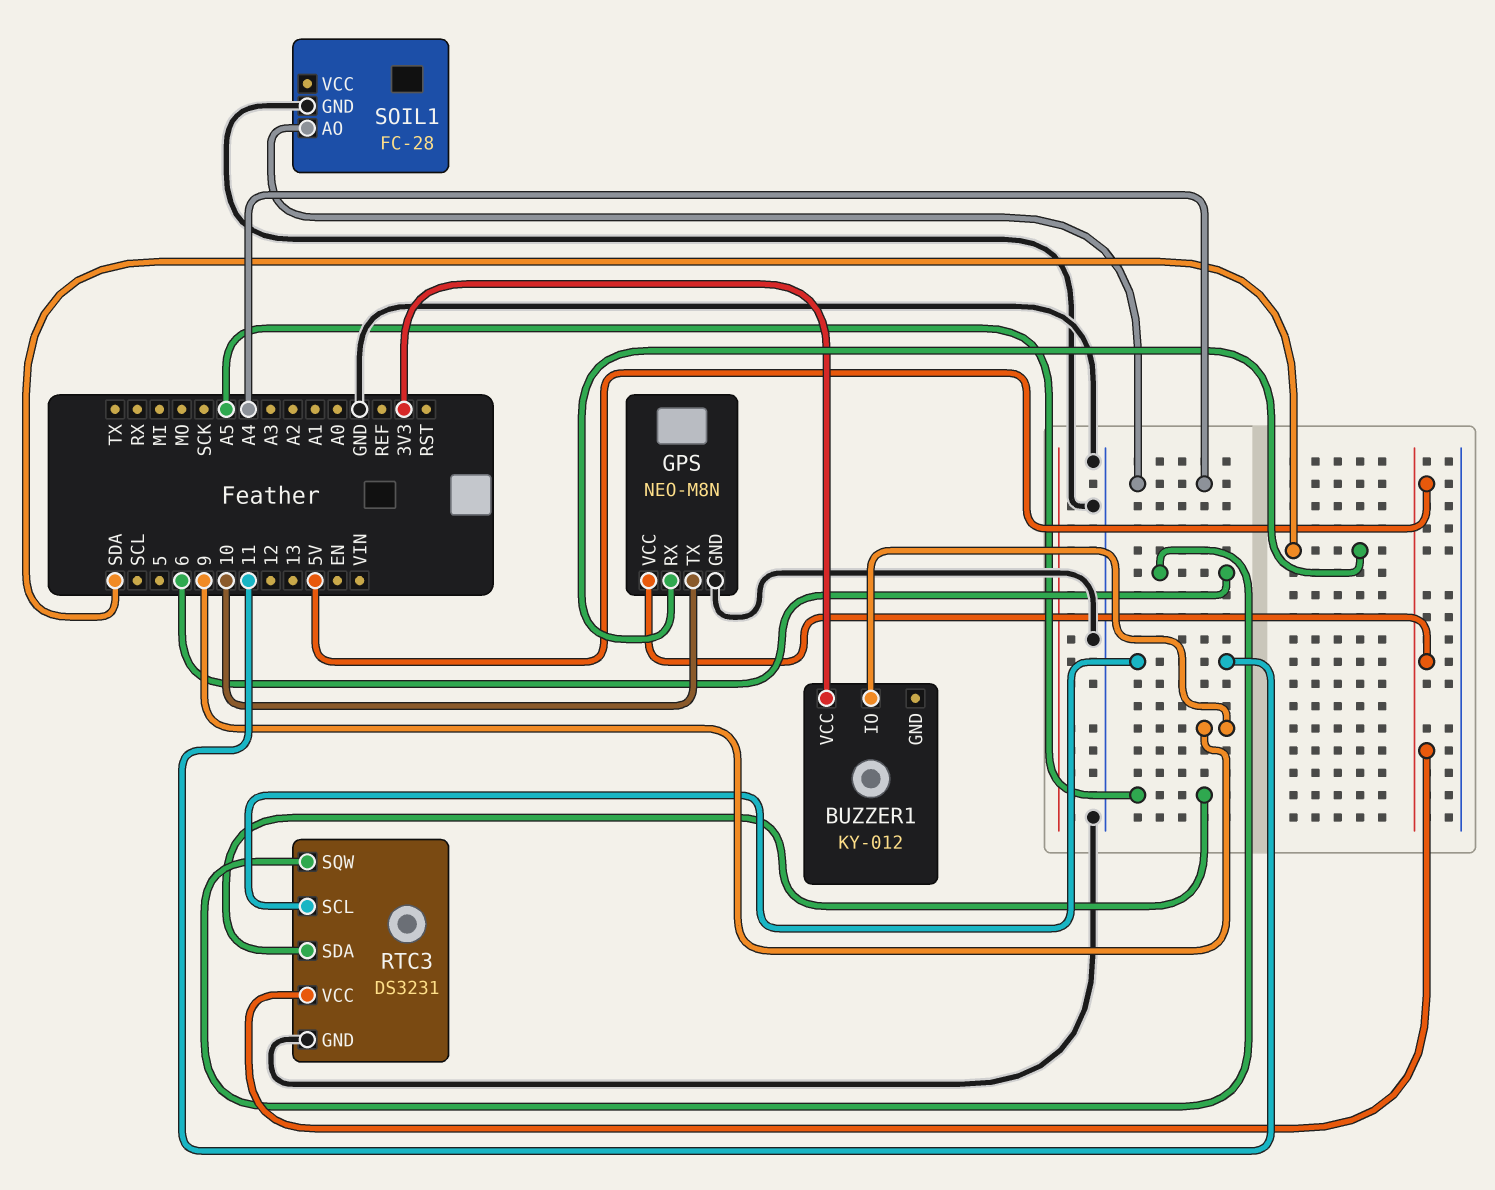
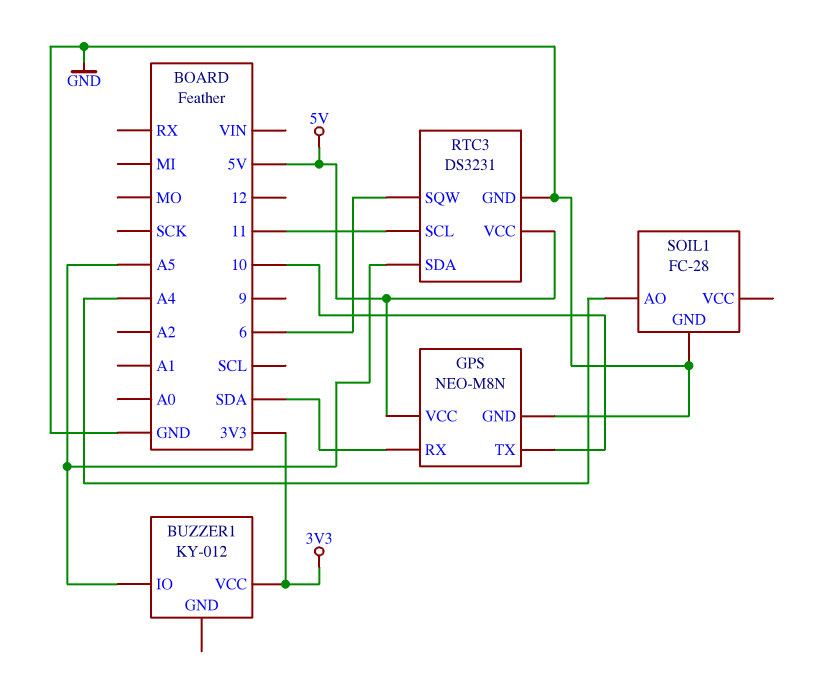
BUZZER1 pin IO: 9 -> A5

